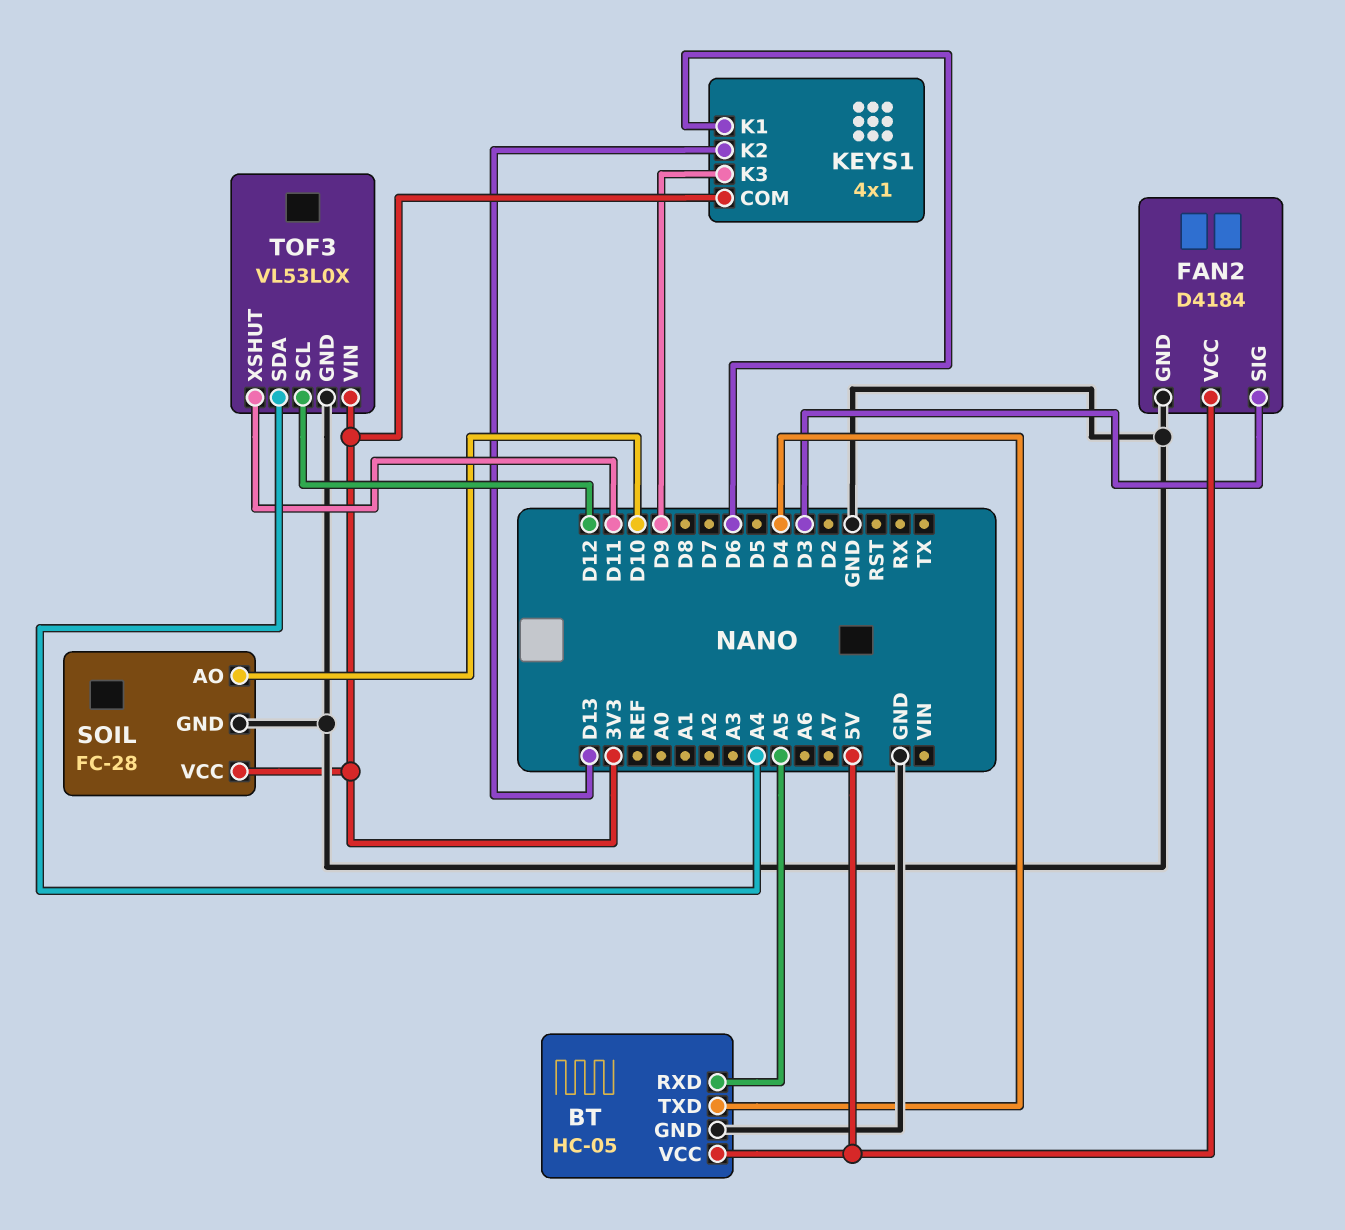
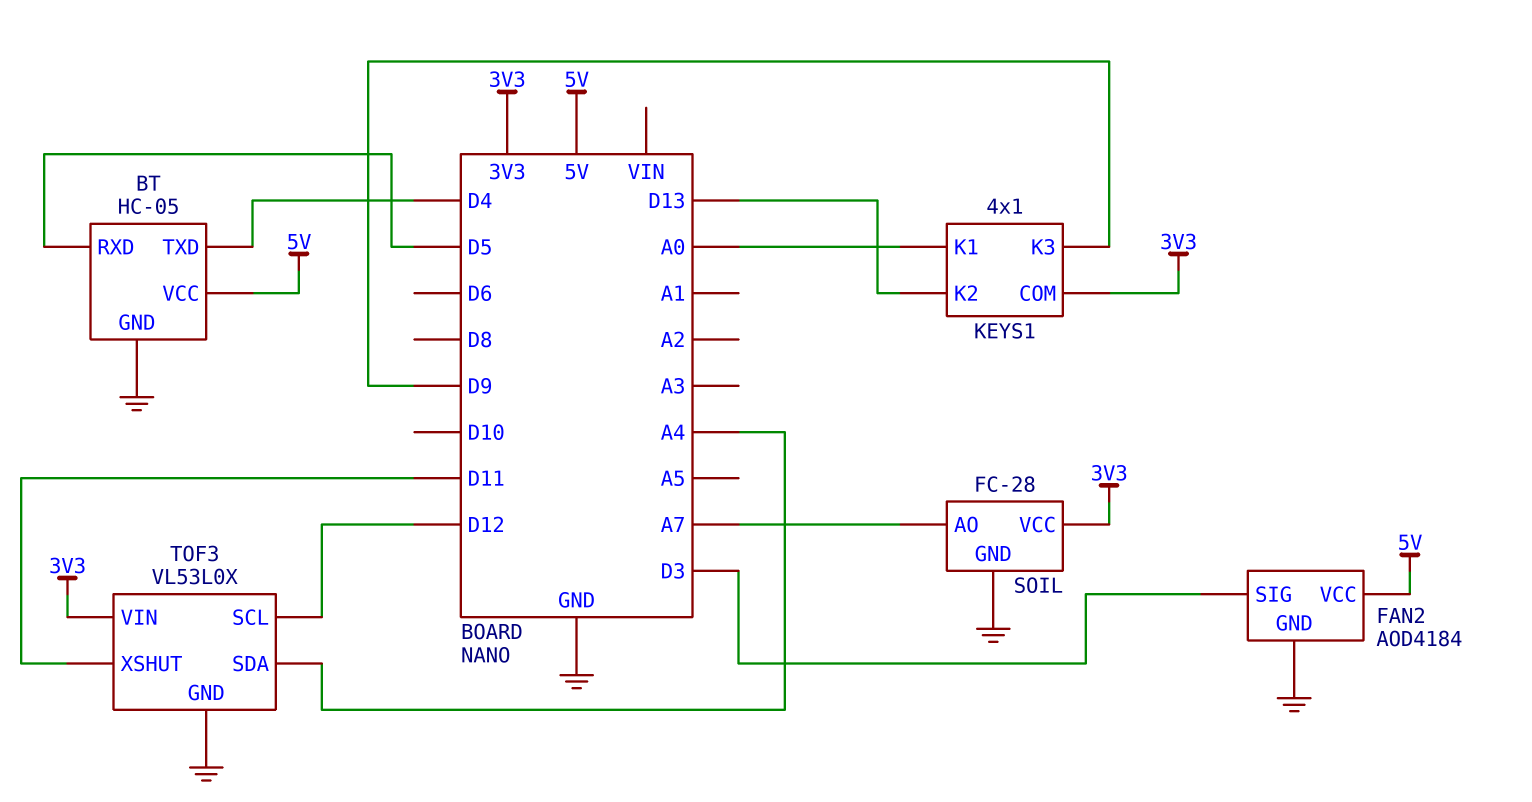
BT pin RXD: A5 -> D5
FAN2: D4184 -> AOD4184
KEYS1 pin K1: D6 -> A0
SOIL pin AO: D10 -> A7

